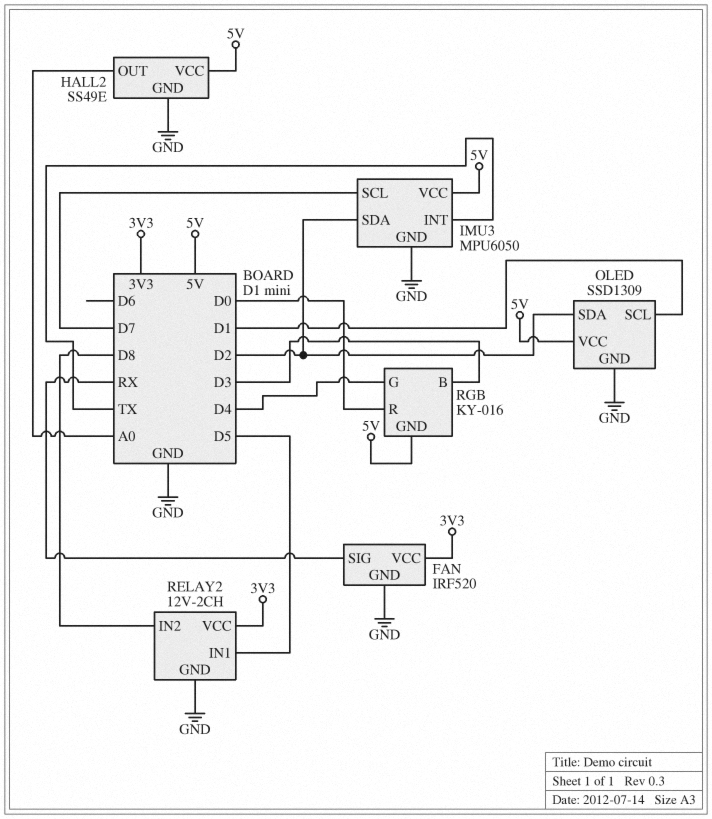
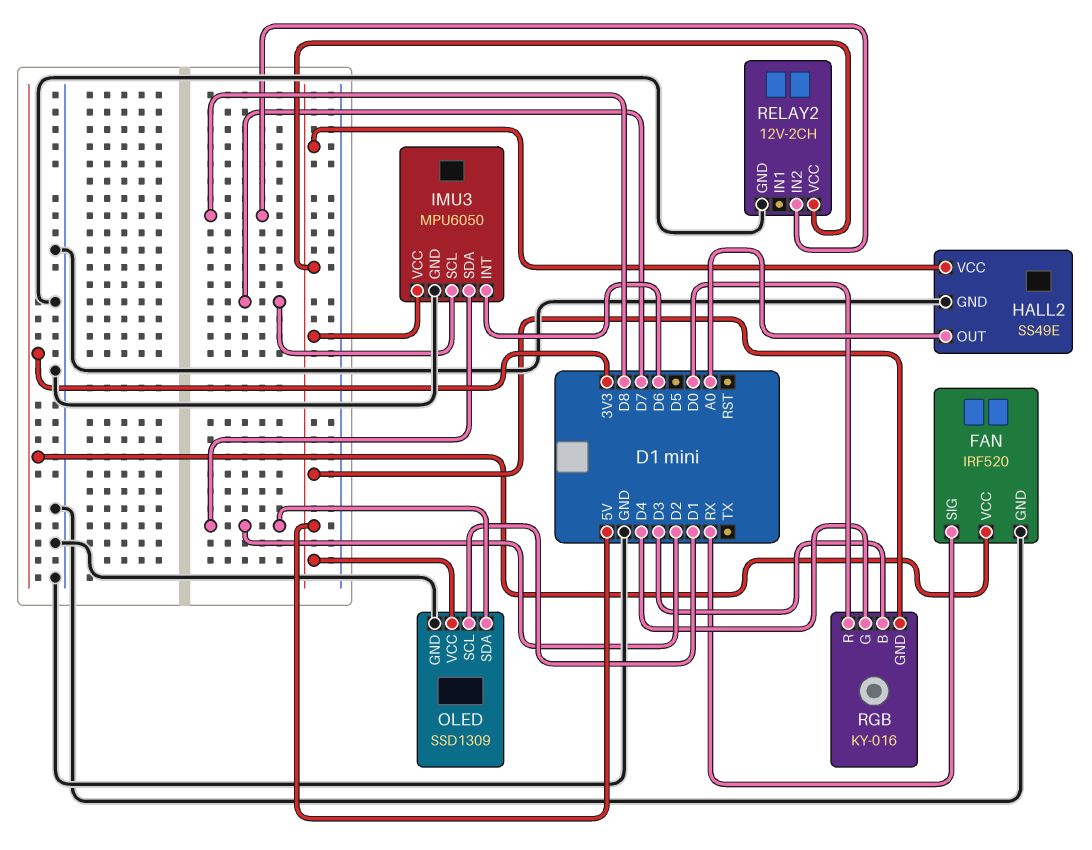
IMU3 pin INT: TX -> D6
RELAY2 pin IN1: D5 -> none
RELAY2 pin VCC: 3V3 -> 5V

